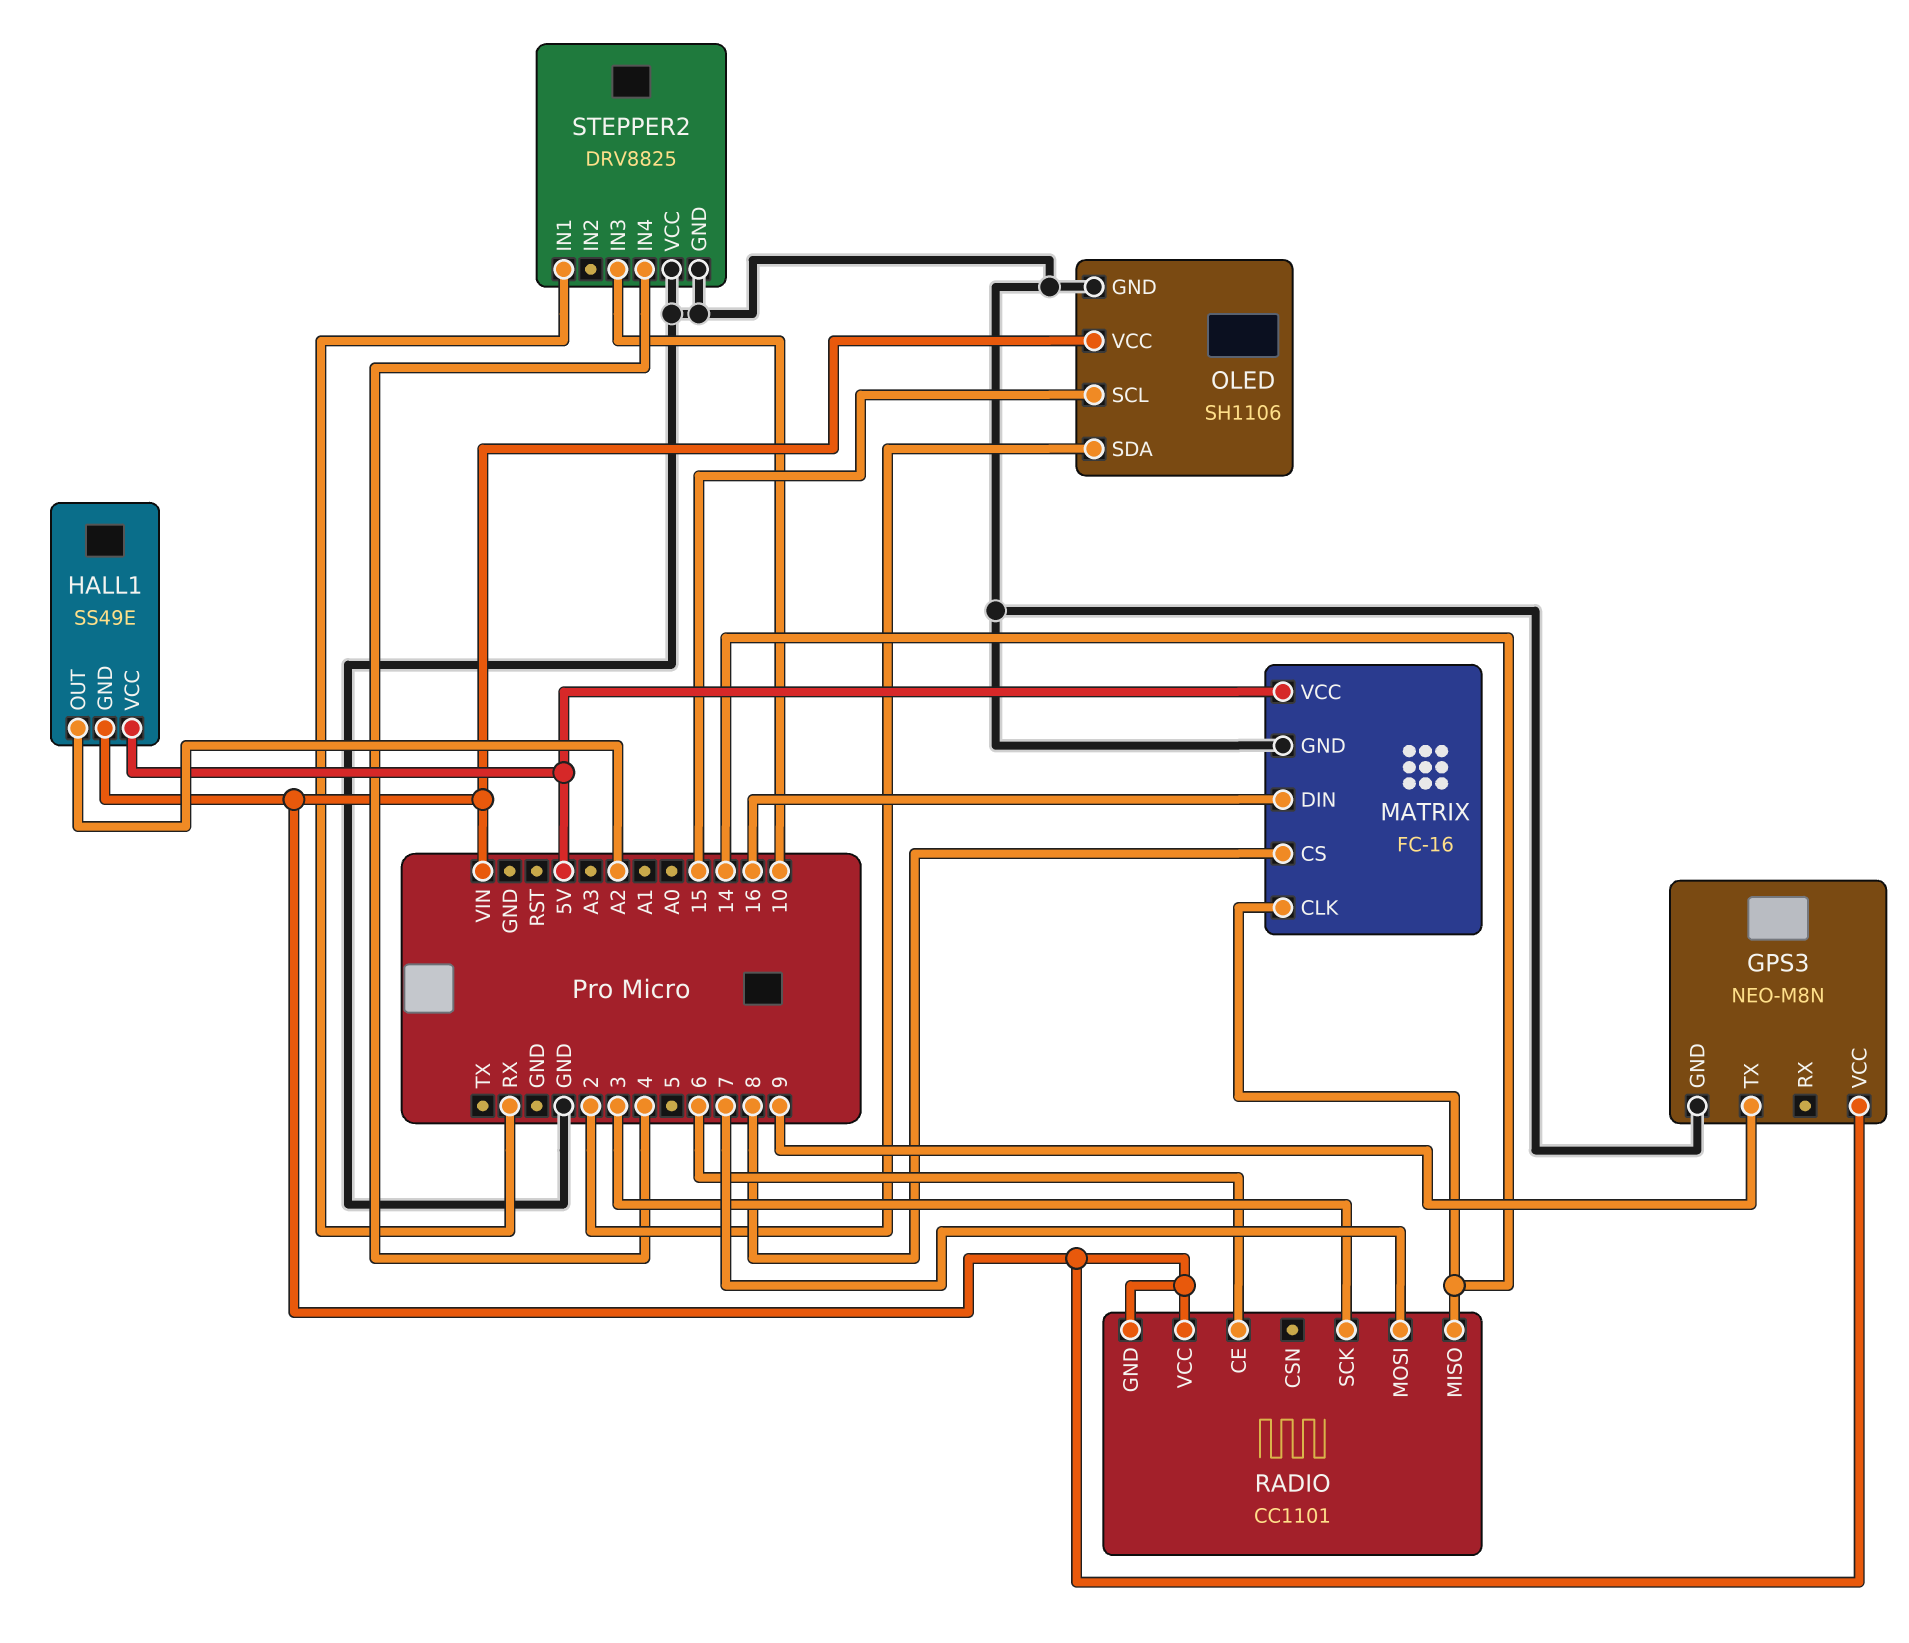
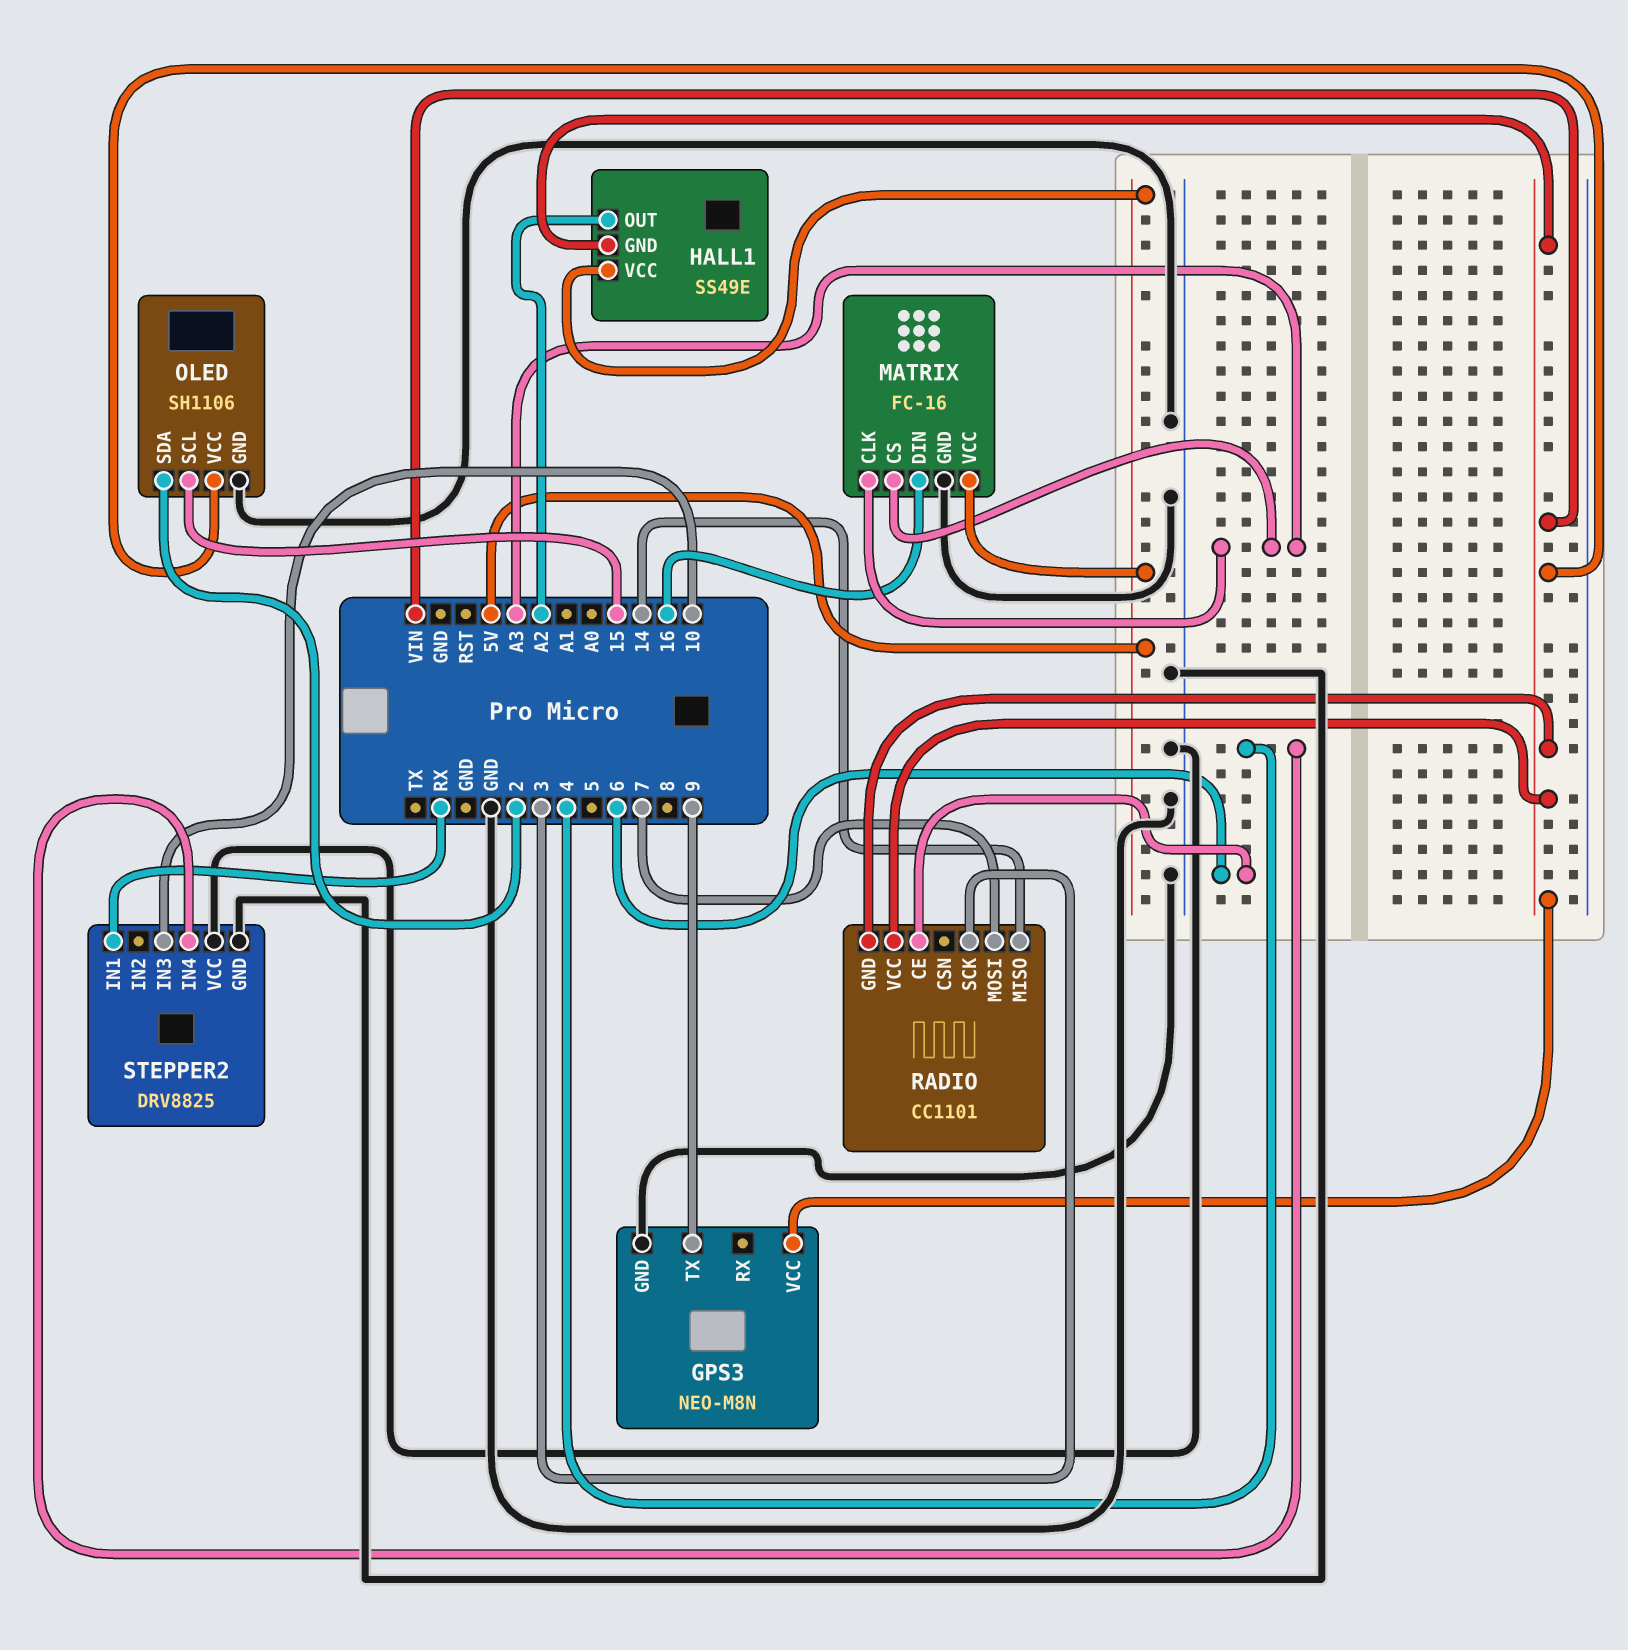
MATRIX pin CLK: 14 -> A3
MATRIX pin CS: 8 -> A3

